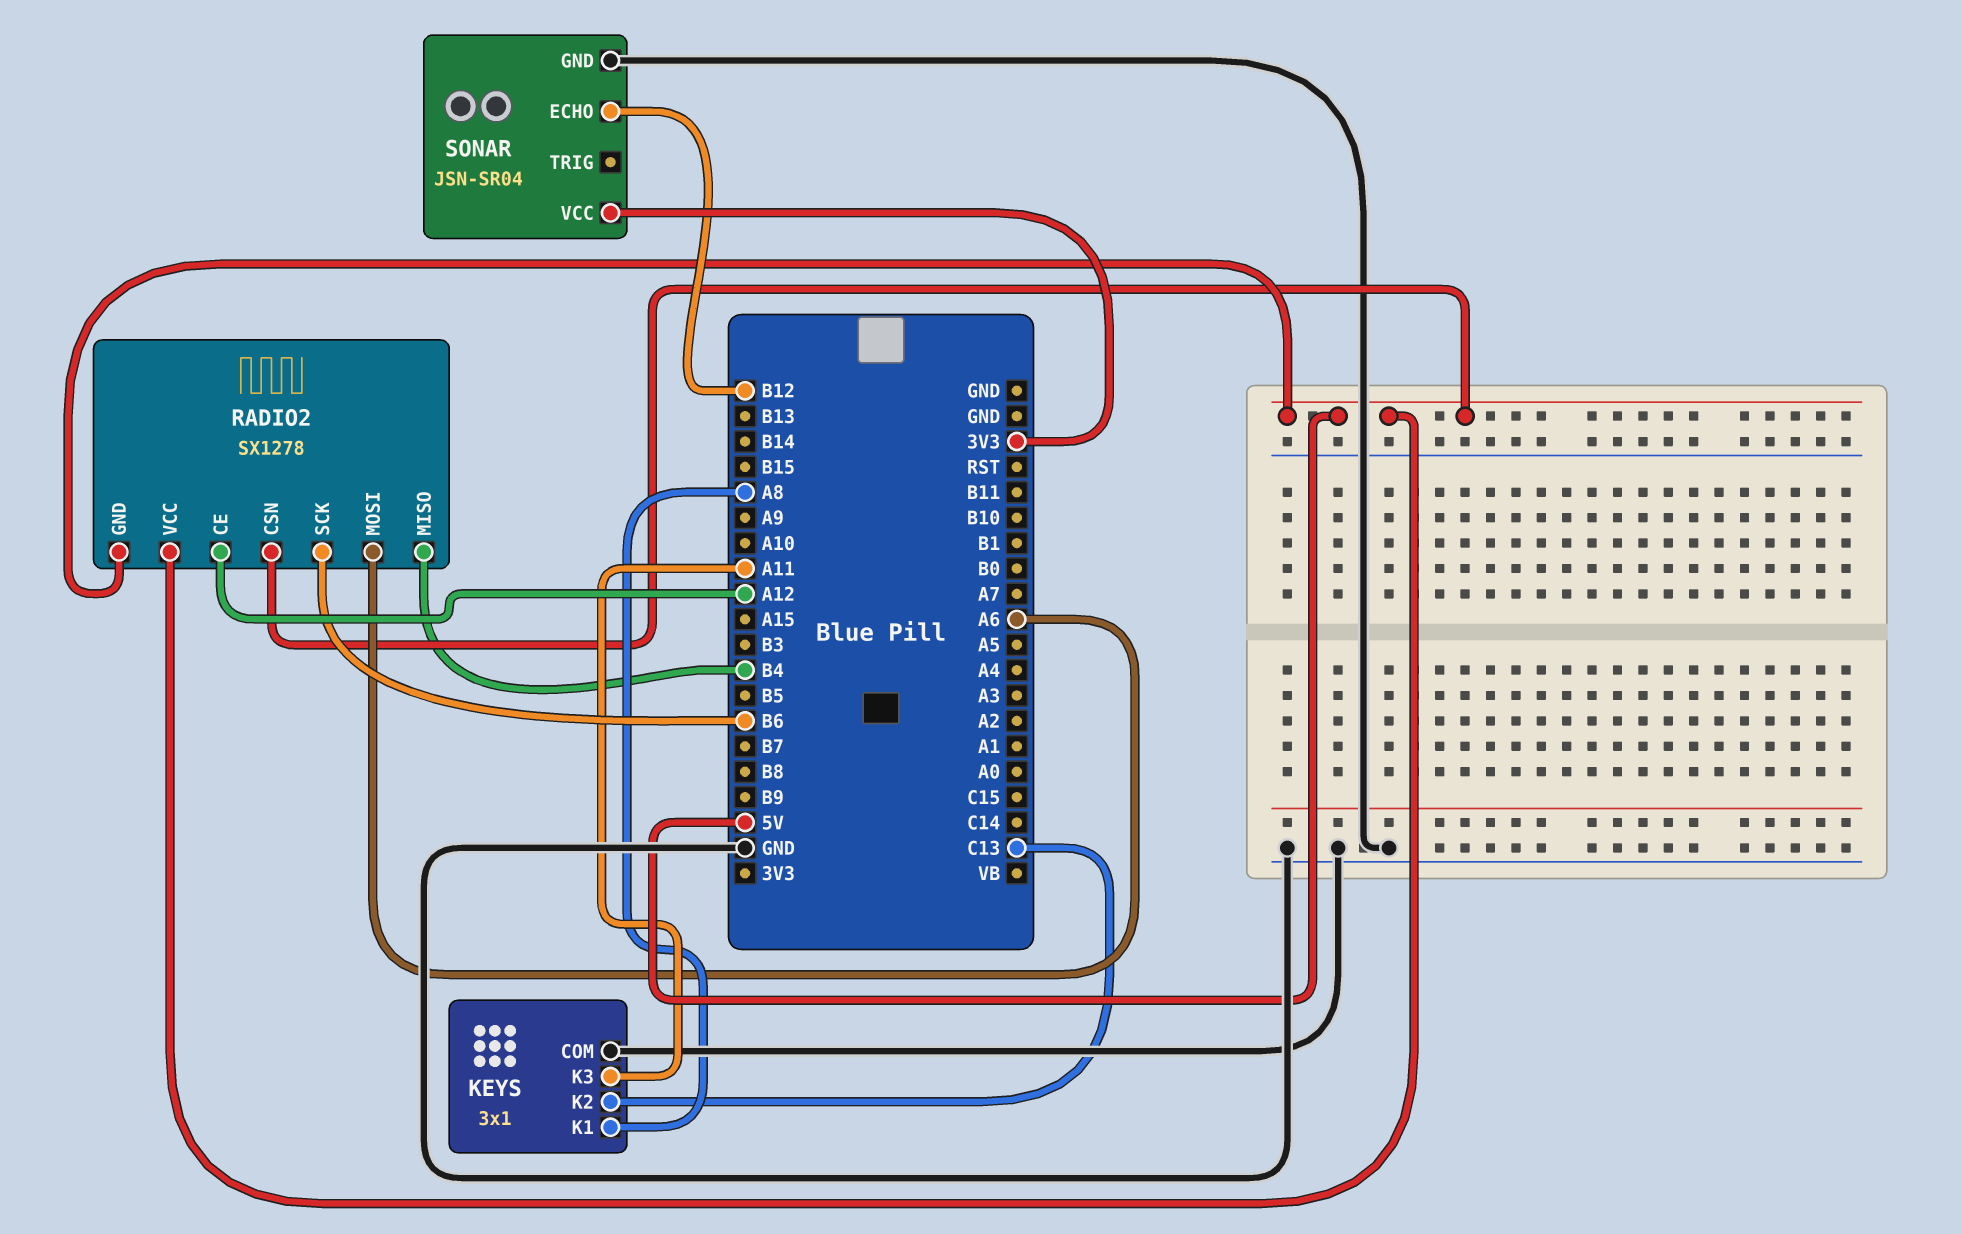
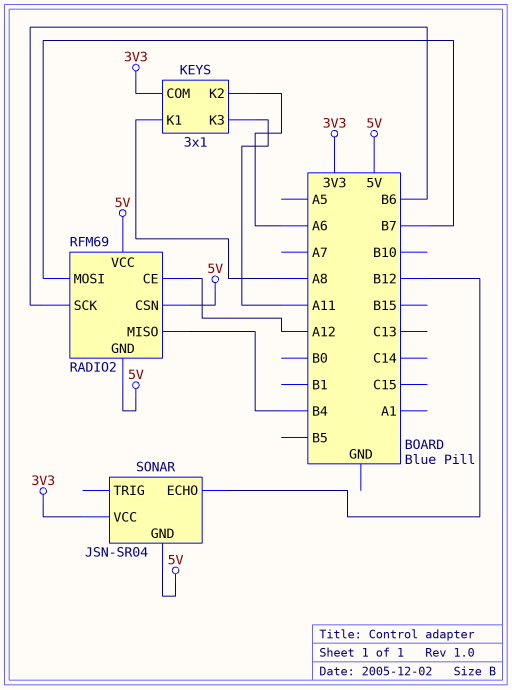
KEYS pin COM: GND -> 3V3
KEYS pin K2: C13 -> A6
RADIO2: SX1278 -> RFM69
RADIO2 pin MOSI: A6 -> B7
SONAR pin GND: GND -> 5V

